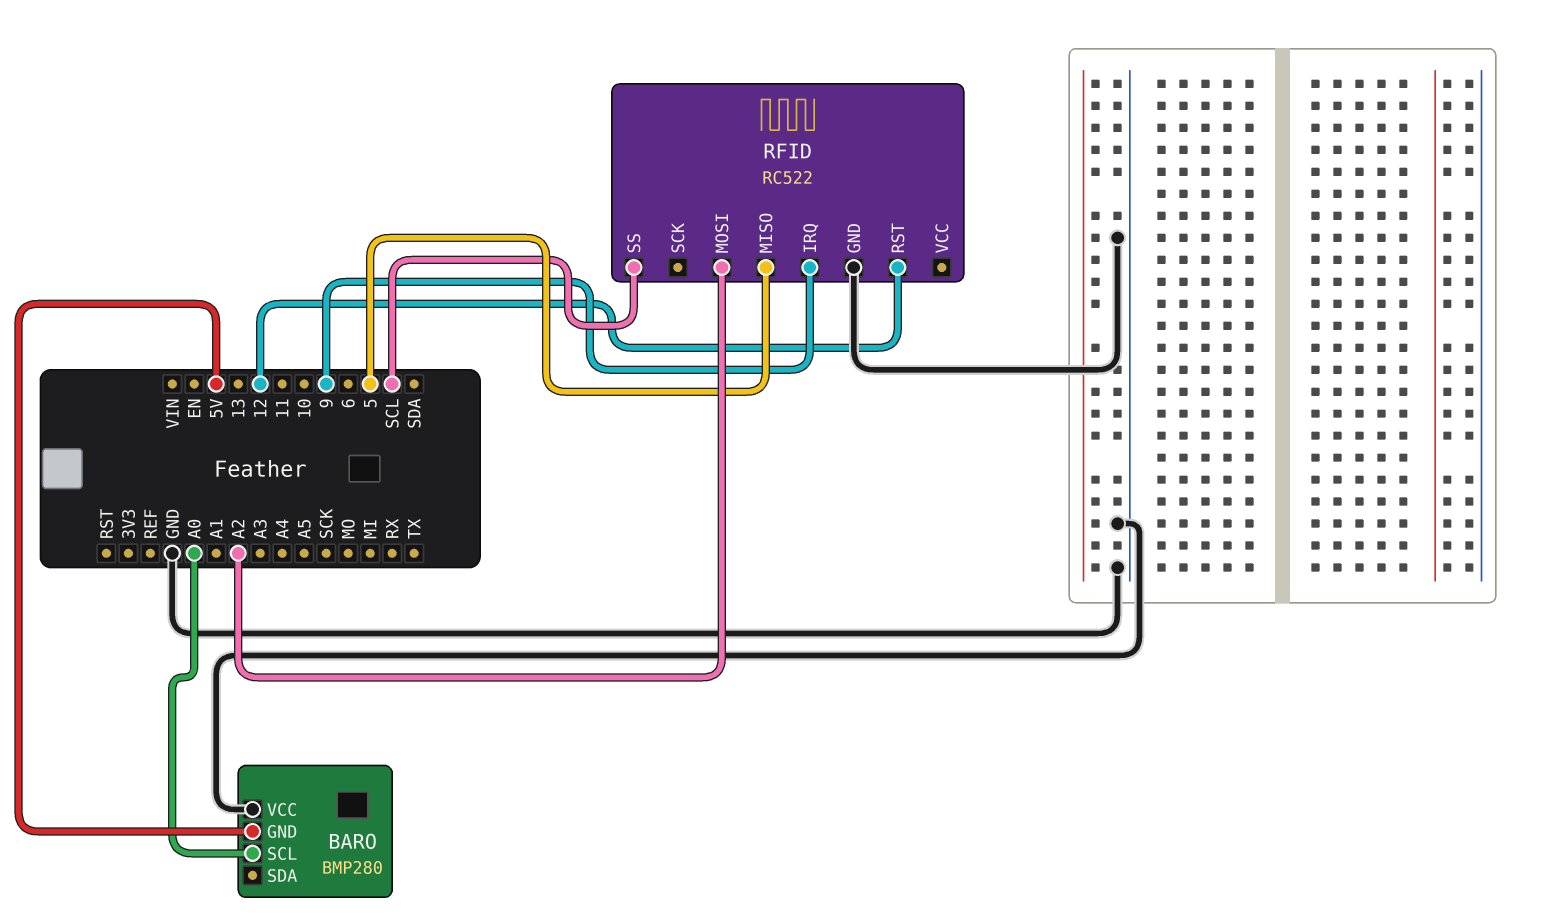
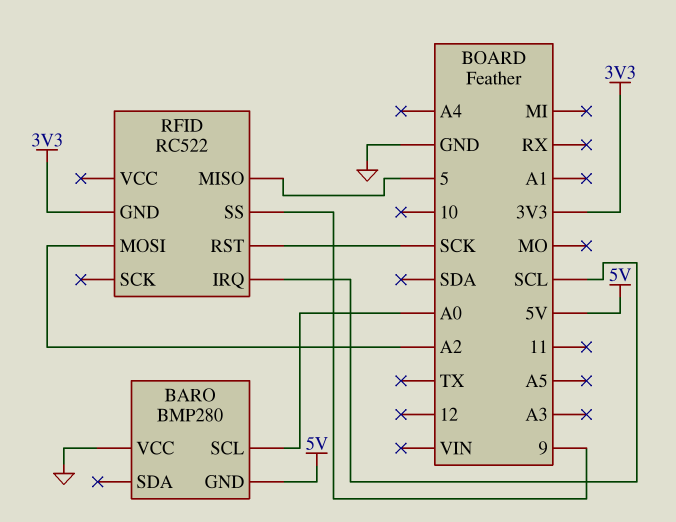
RFID pin GND: GND -> 3V3
RFID pin IRQ: 9 -> SCL
RFID pin RST: 12 -> SCK
RFID pin SS: SCL -> 9

